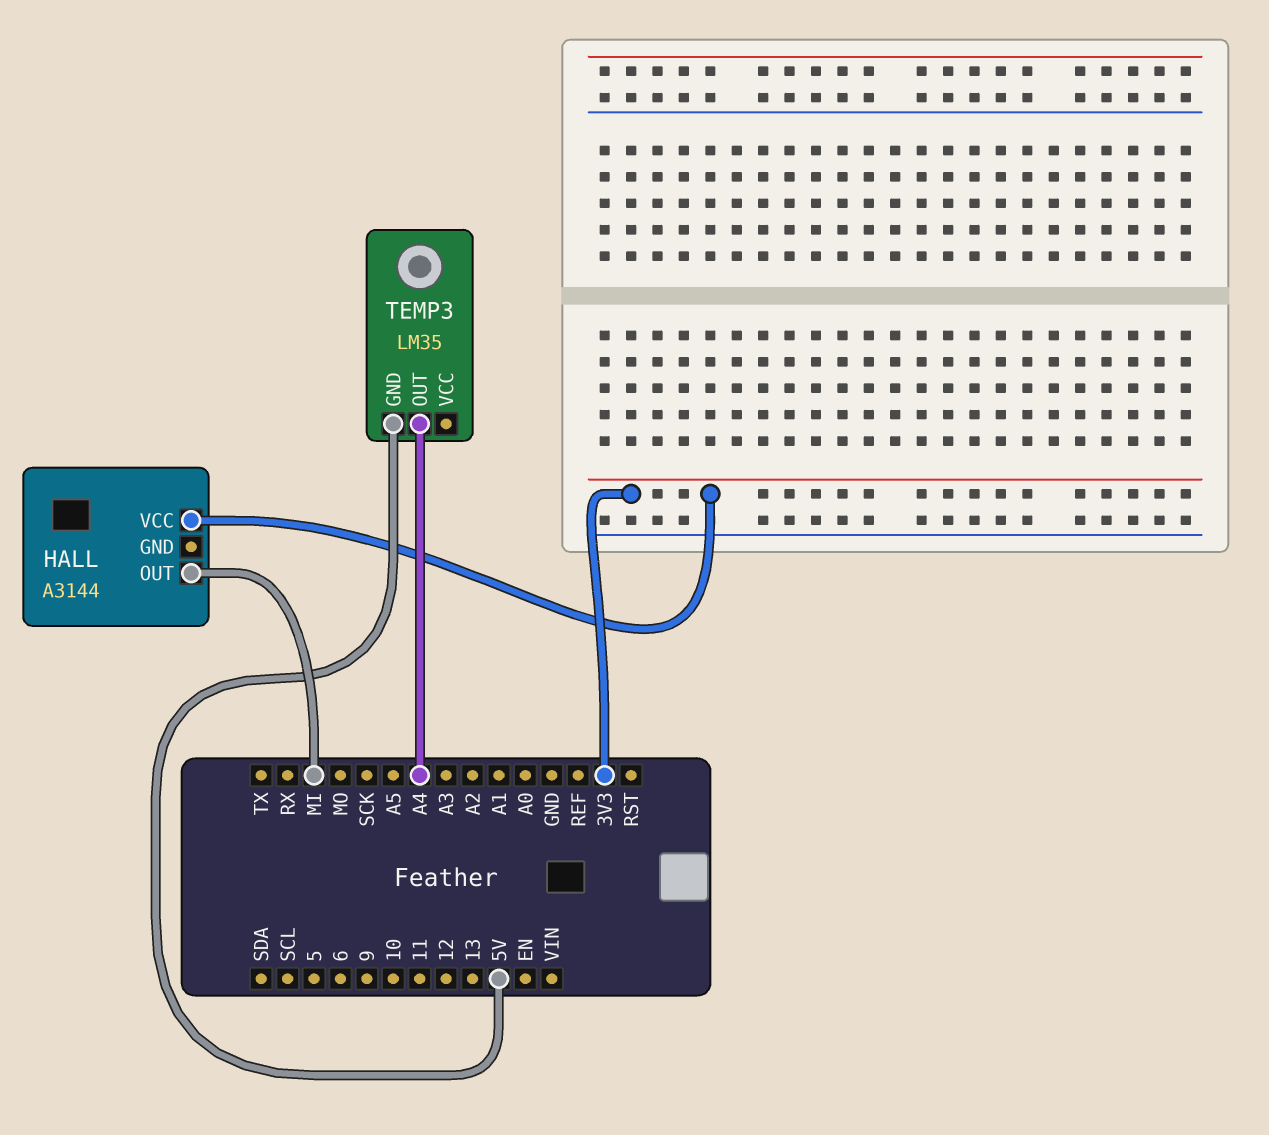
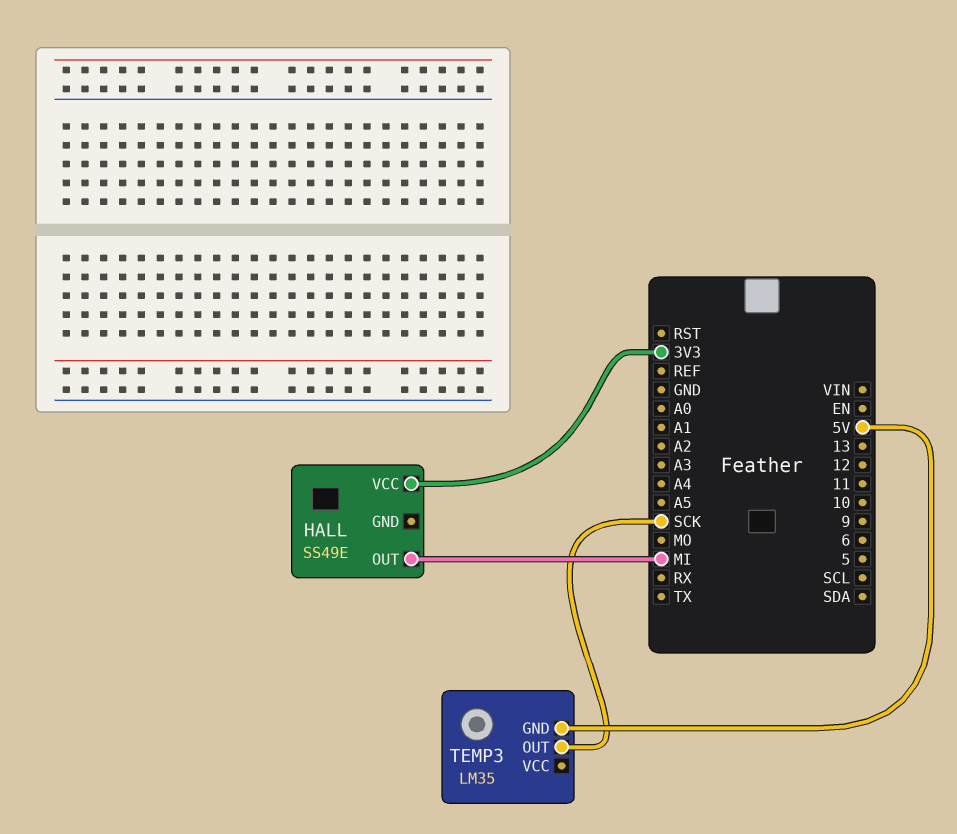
HALL: A3144 -> SS49E
TEMP3 pin OUT: A4 -> SCK

